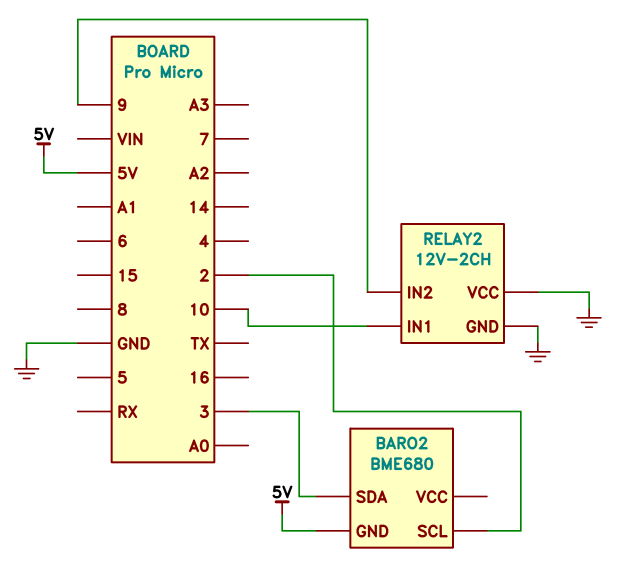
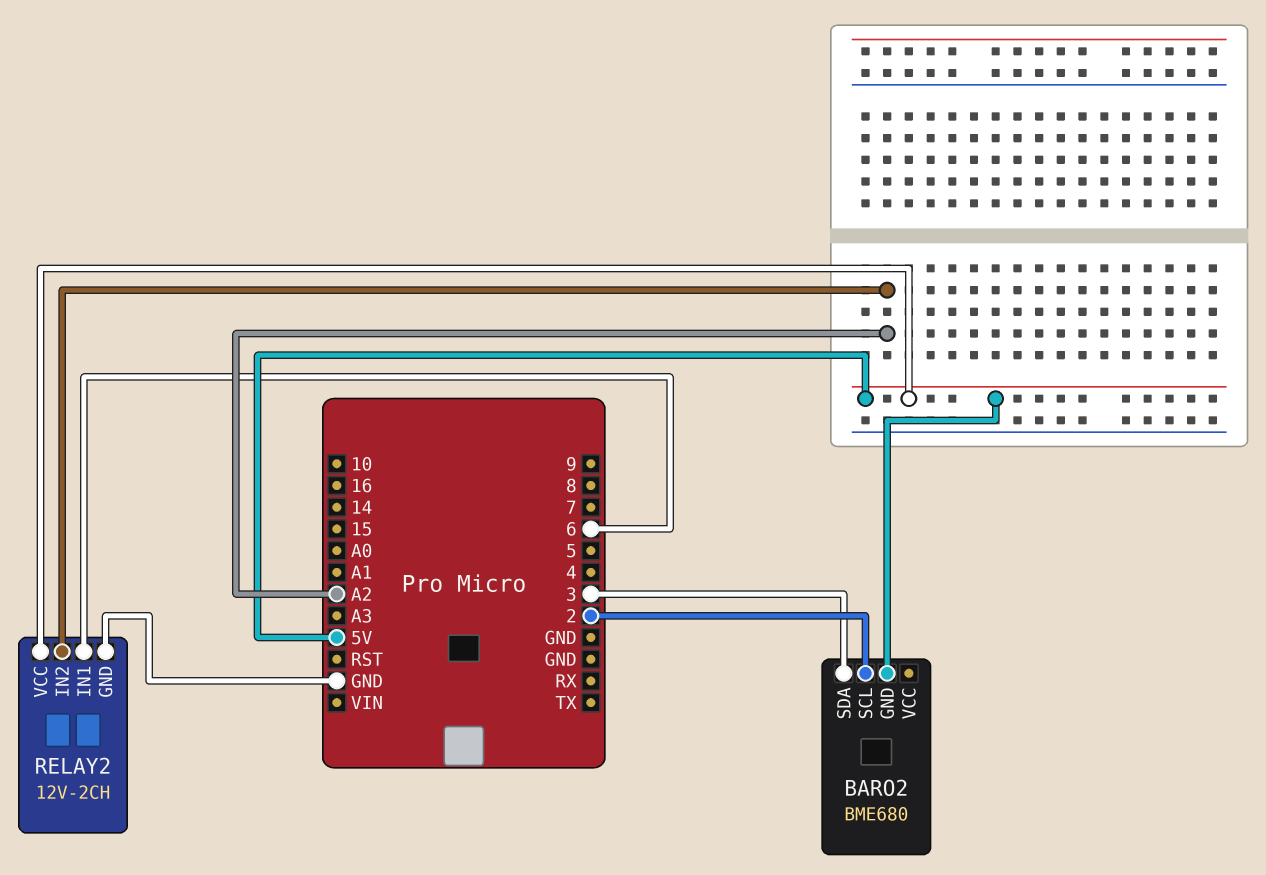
RELAY2 pin IN1: 10 -> 6
RELAY2 pin IN2: 9 -> A2
RELAY2 pin VCC: GND -> 5V

